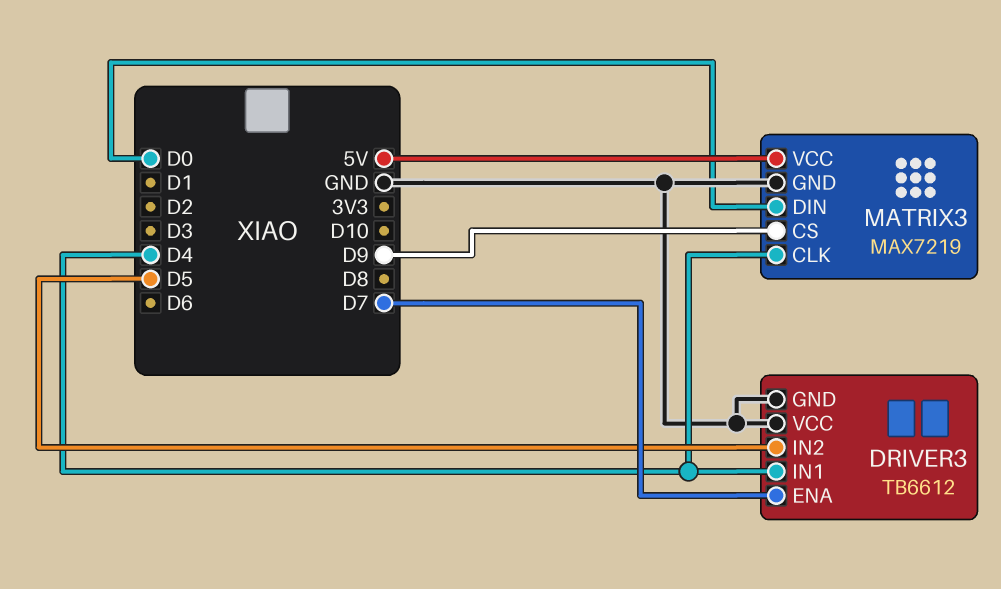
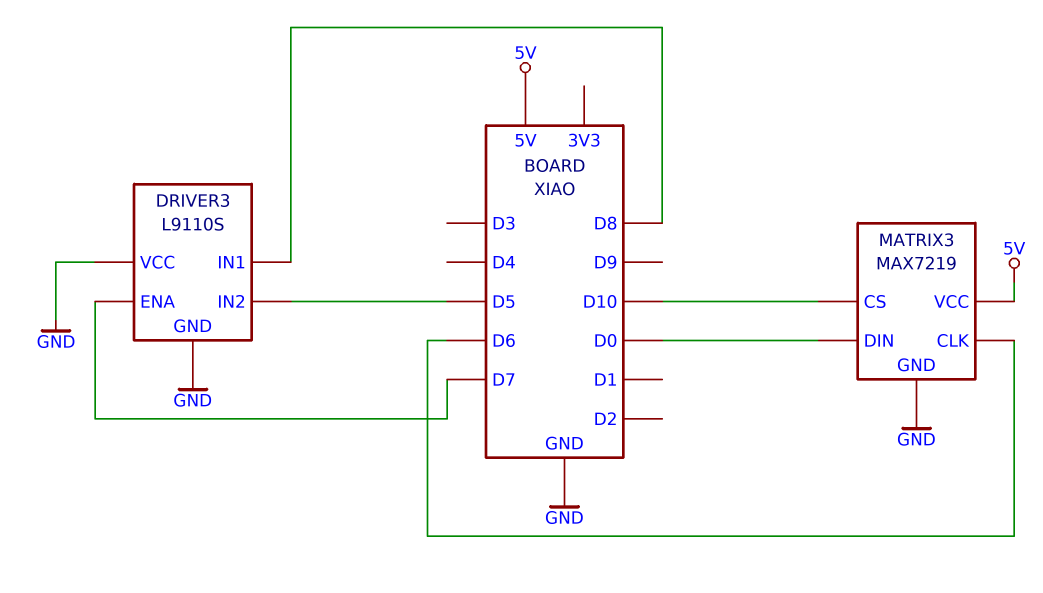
DRIVER3: TB6612 -> L9110S
DRIVER3 pin IN1: D4 -> D8
MATRIX3 pin CLK: D4 -> D6
MATRIX3 pin CS: D9 -> D10

